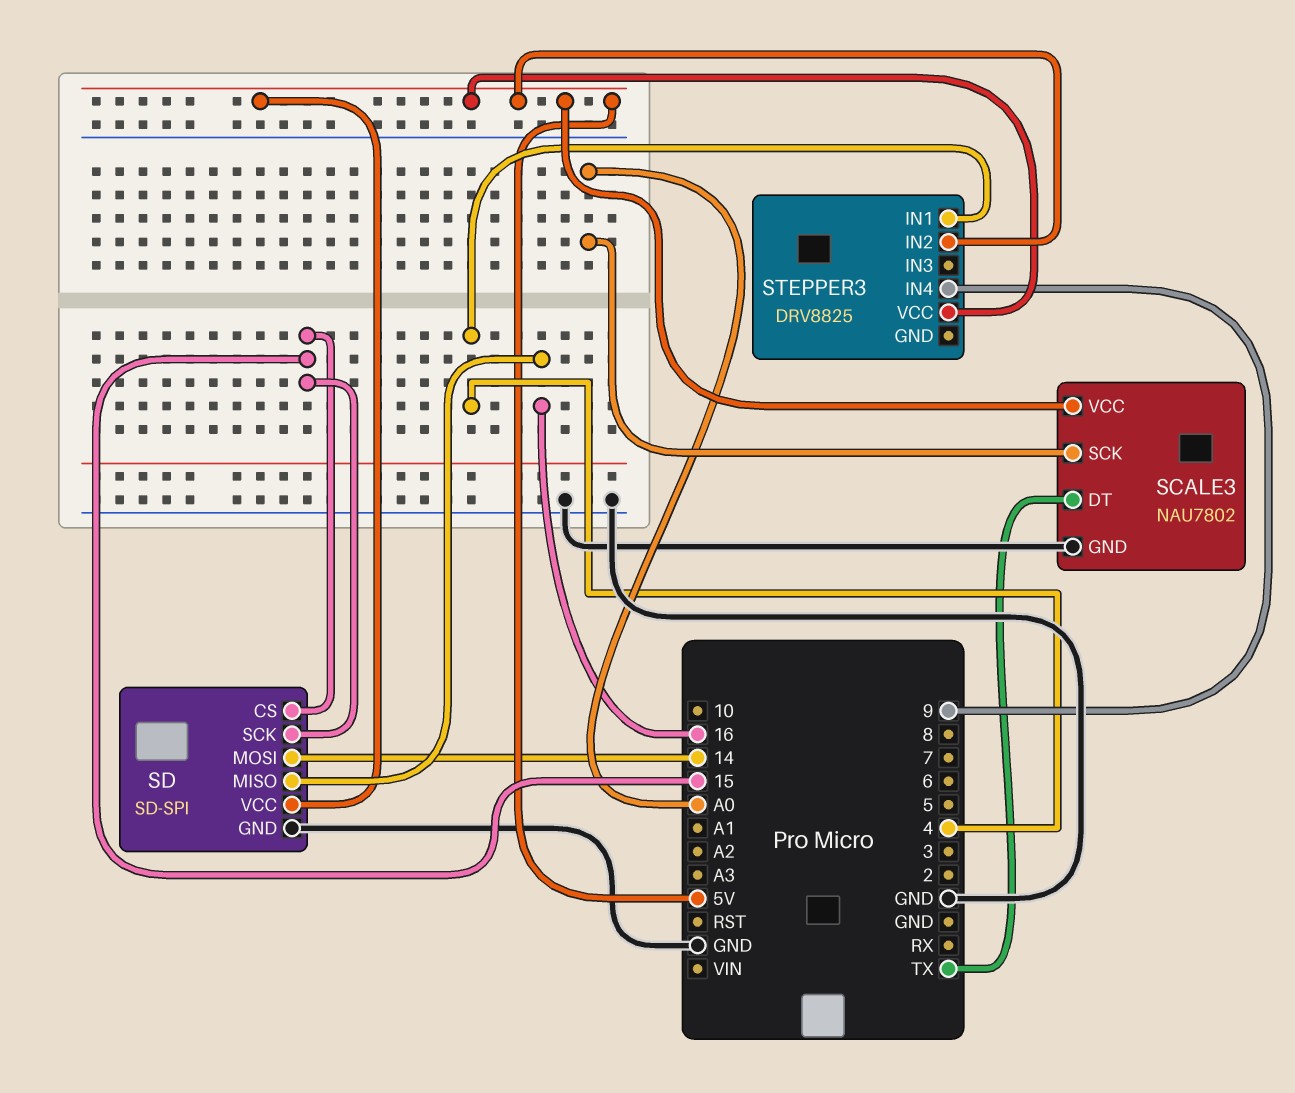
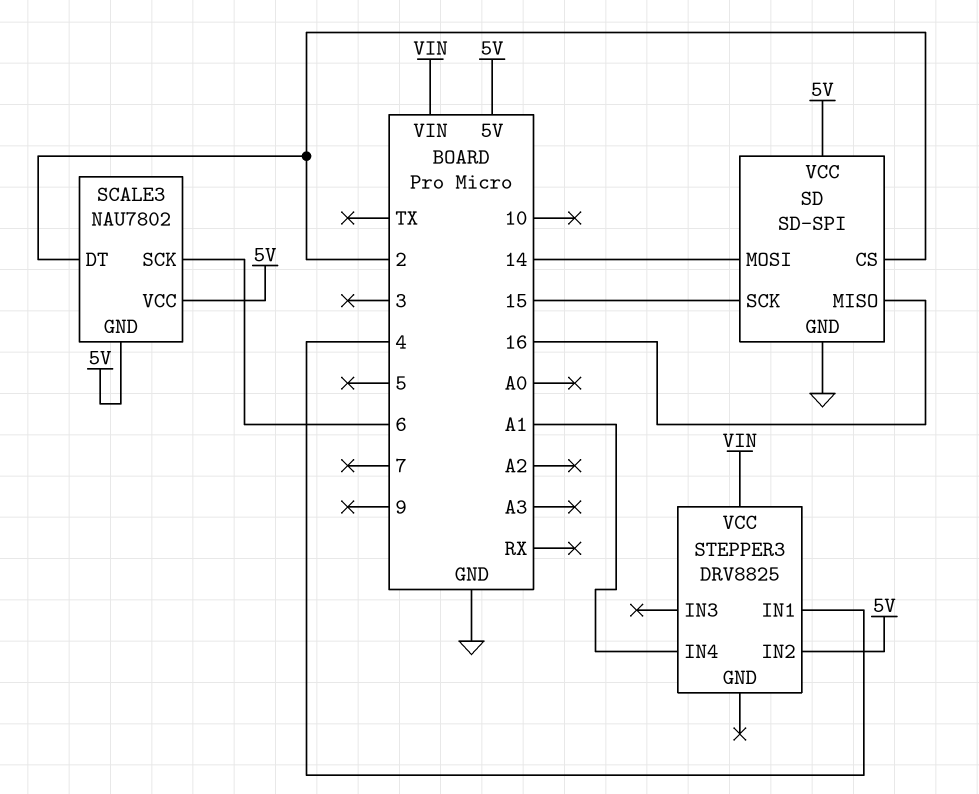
SCALE3 pin DT: TX -> 2
SCALE3 pin GND: GND -> 5V
SCALE3 pin SCK: A0 -> 6
SD pin CS: 15 -> 2
STEPPER3 pin IN4: 9 -> A1
STEPPER3 pin VCC: 5V -> VIN

